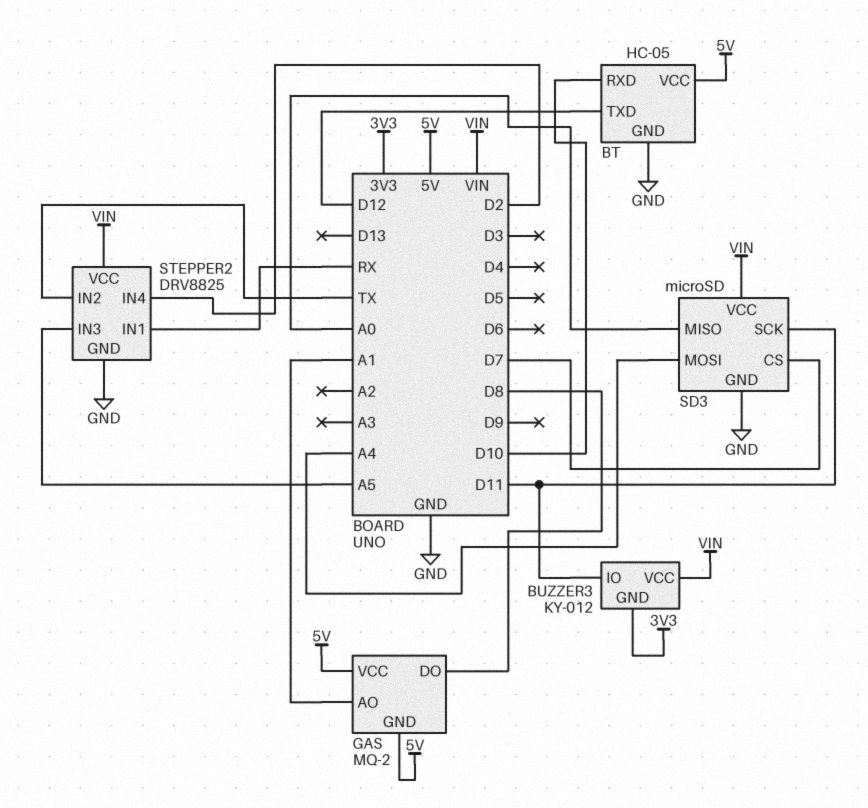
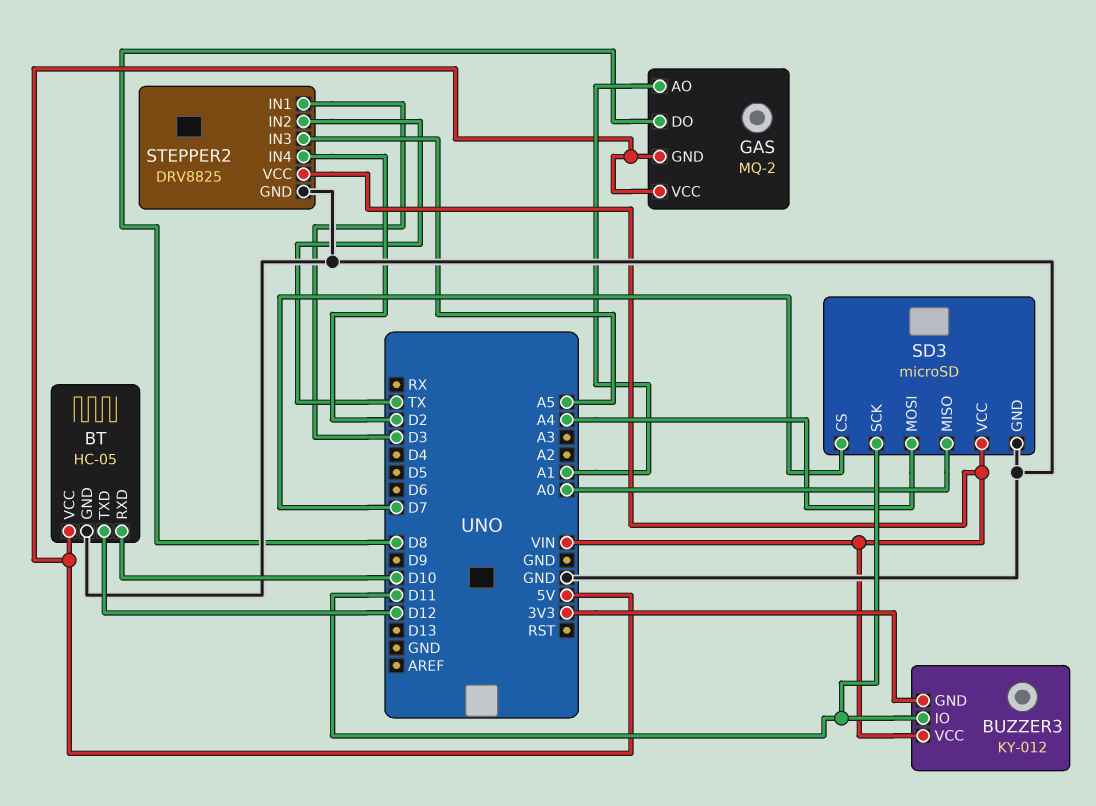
STEPPER2 pin IN1: RX -> D3

